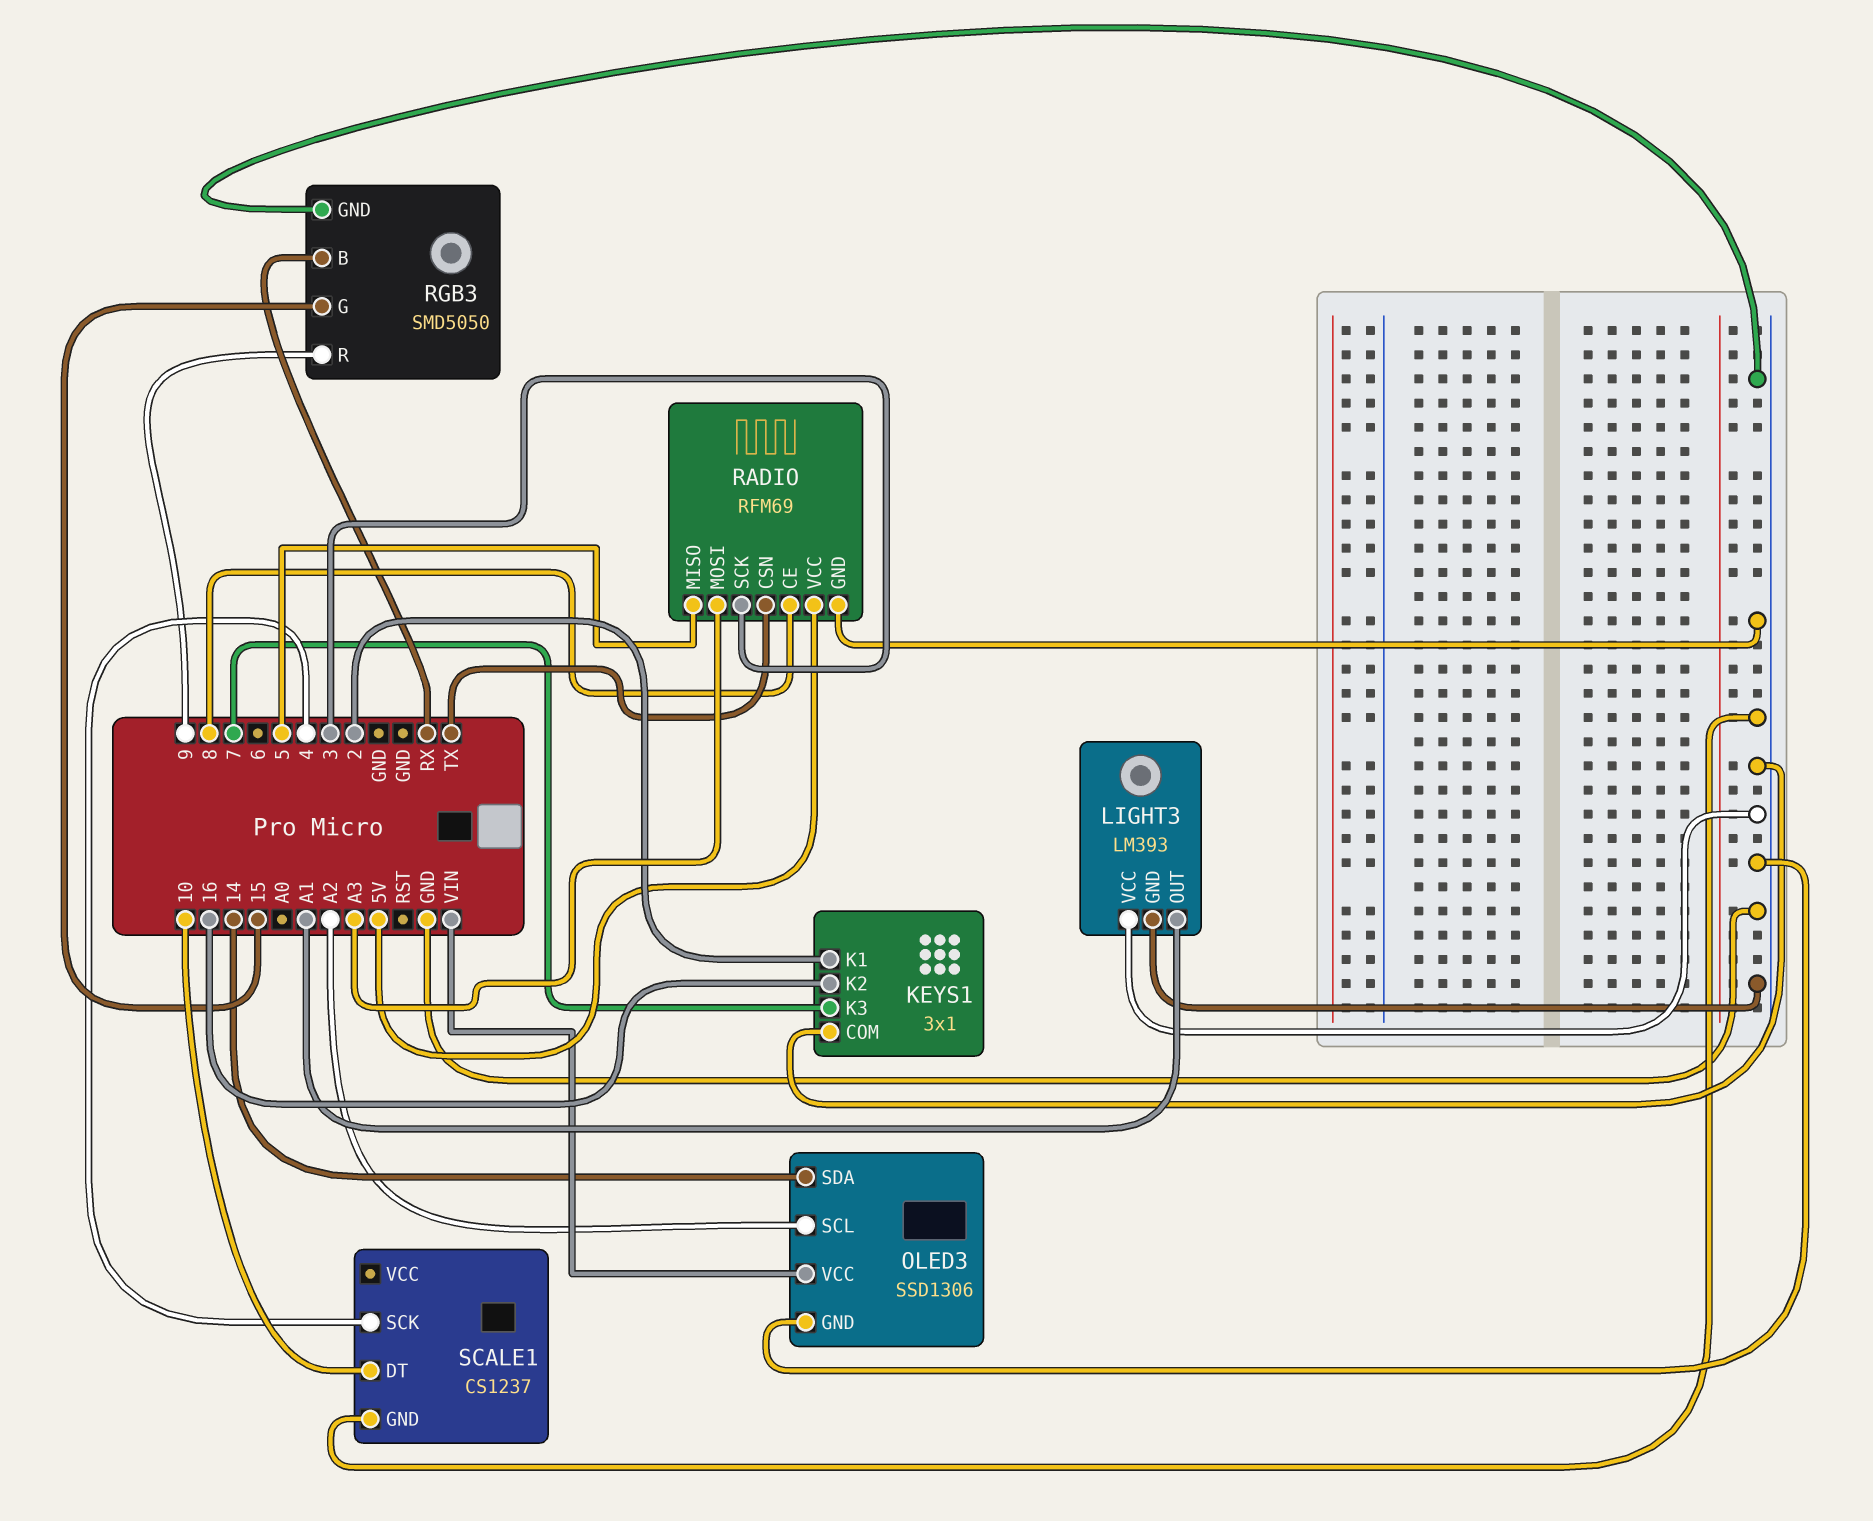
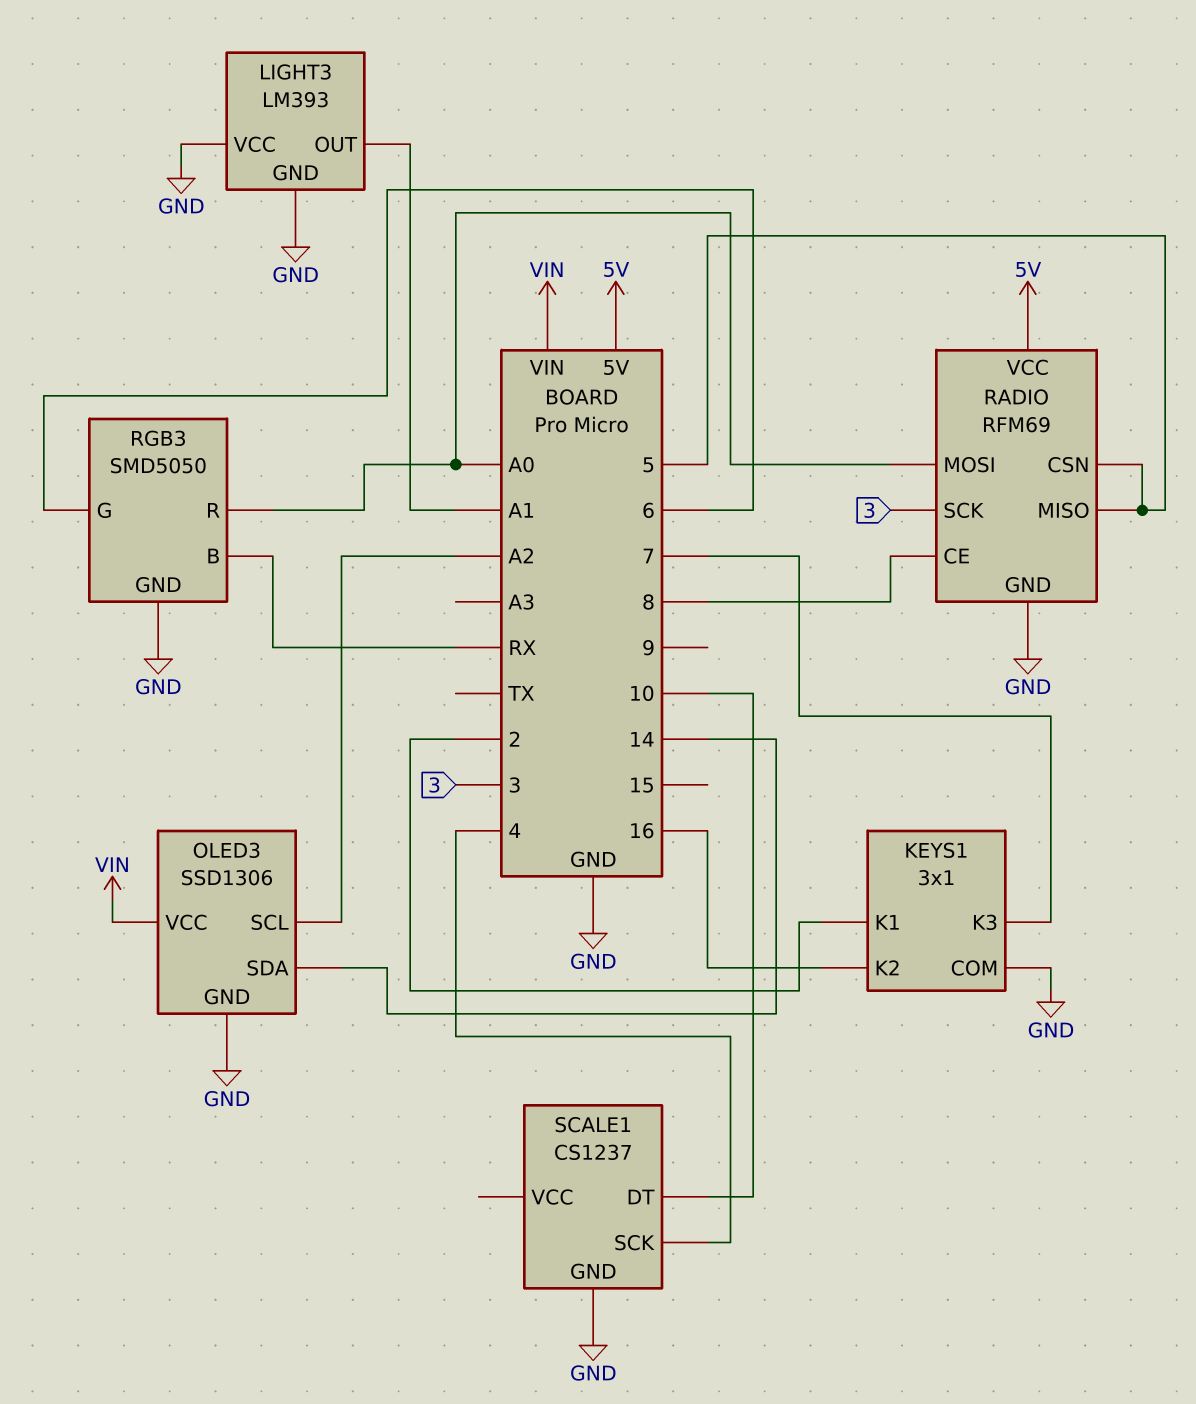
RADIO pin CSN: TX -> 5
RADIO pin MOSI: A3 -> A0
RGB3 pin G: 15 -> 6
RGB3 pin R: 9 -> A0

